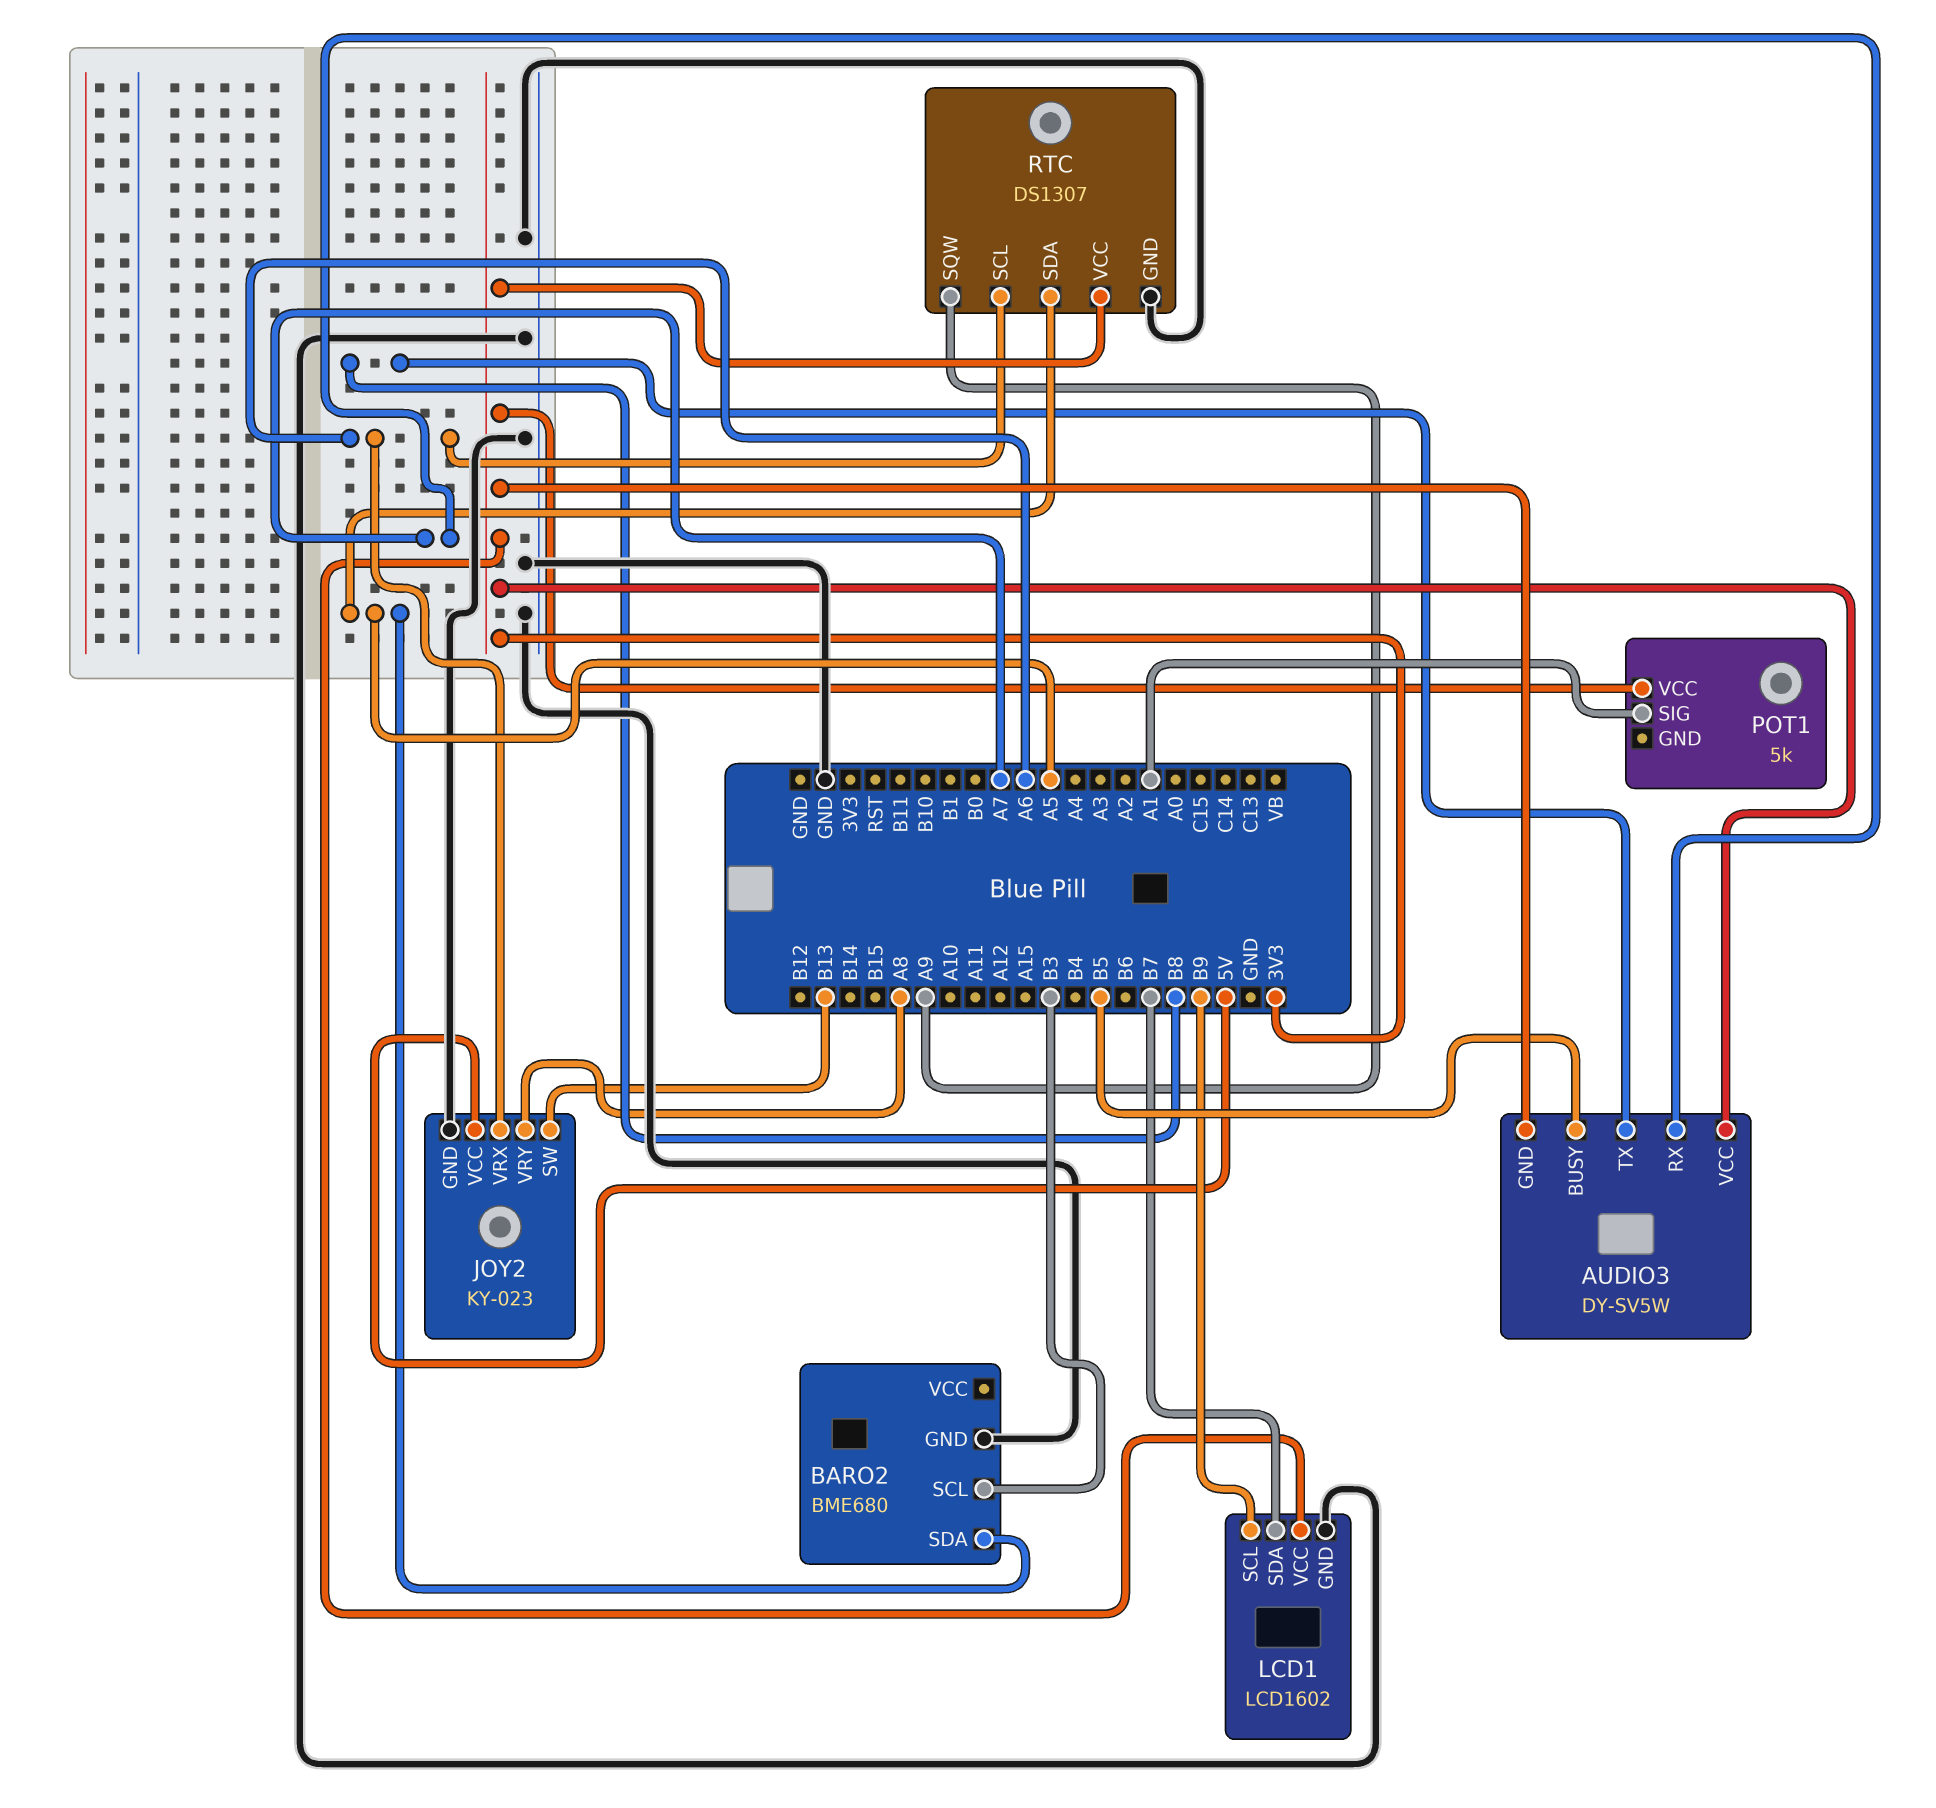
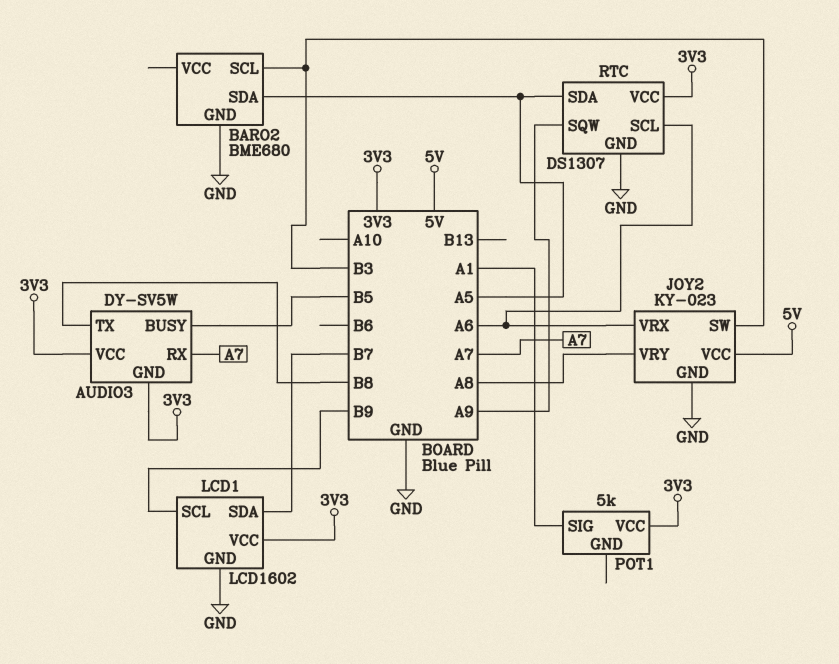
JOY2 pin SW: B13 -> B3

